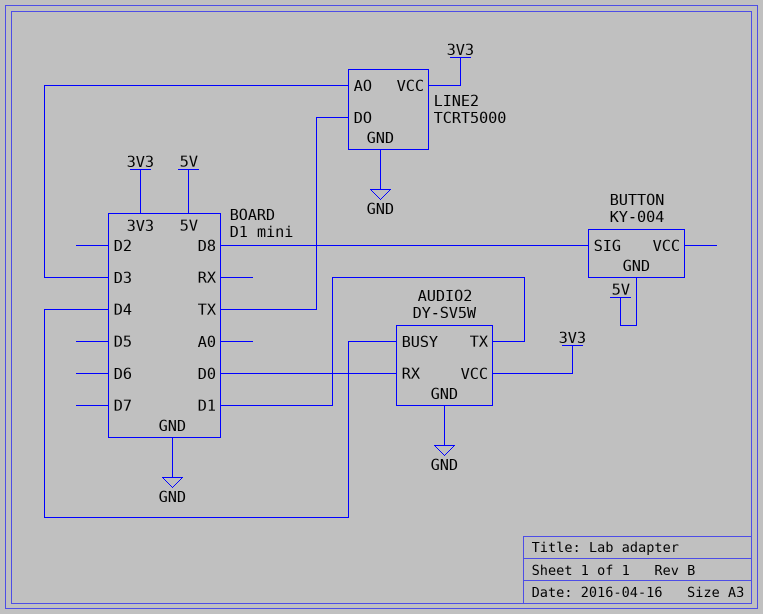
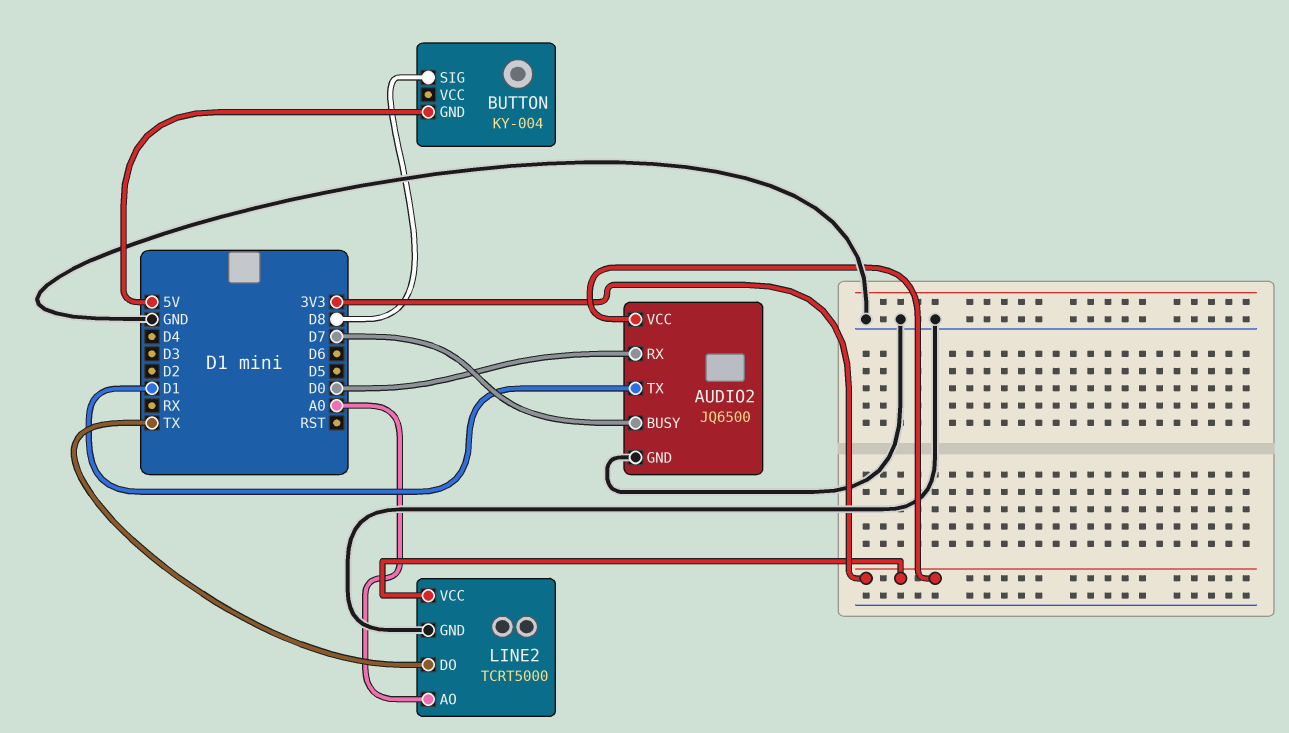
AUDIO2: DY-SV5W -> JQ6500
AUDIO2 pin BUSY: D4 -> D7
LINE2 pin AO: D3 -> A0

